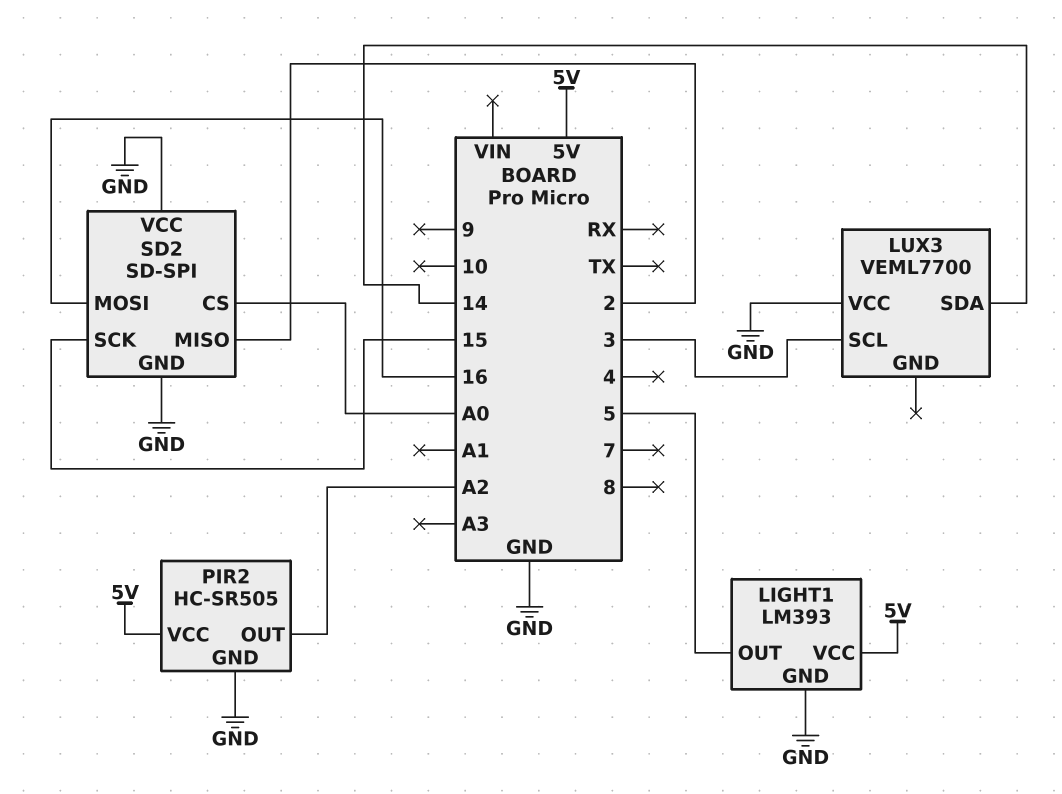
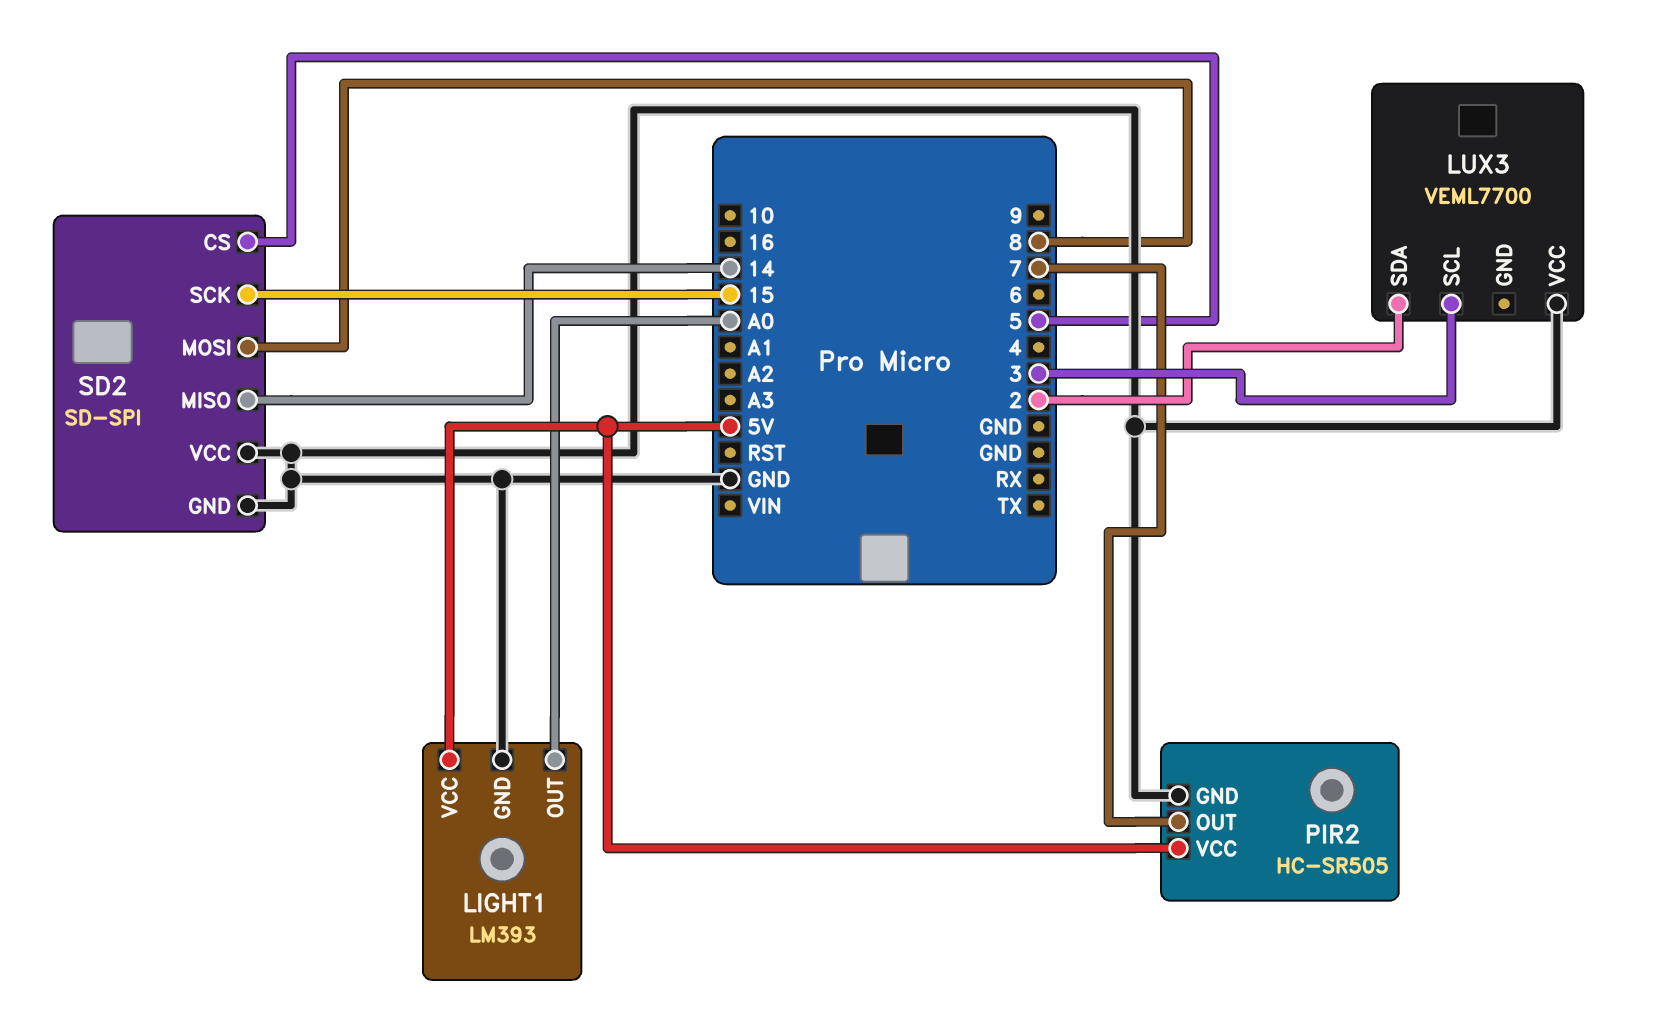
LIGHT1 pin OUT: 5 -> A0
LUX3 pin SDA: 14 -> 2
PIR2 pin OUT: A2 -> 7
SD2 pin CS: A0 -> 5
SD2 pin MISO: 2 -> 14
SD2 pin MOSI: 16 -> 8

